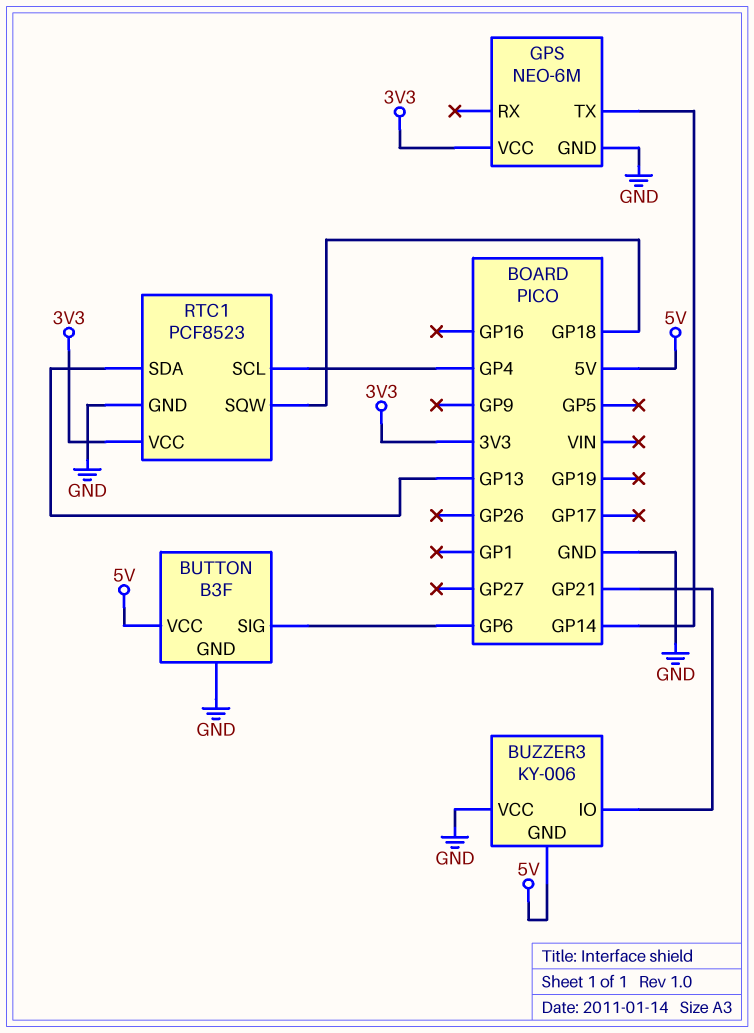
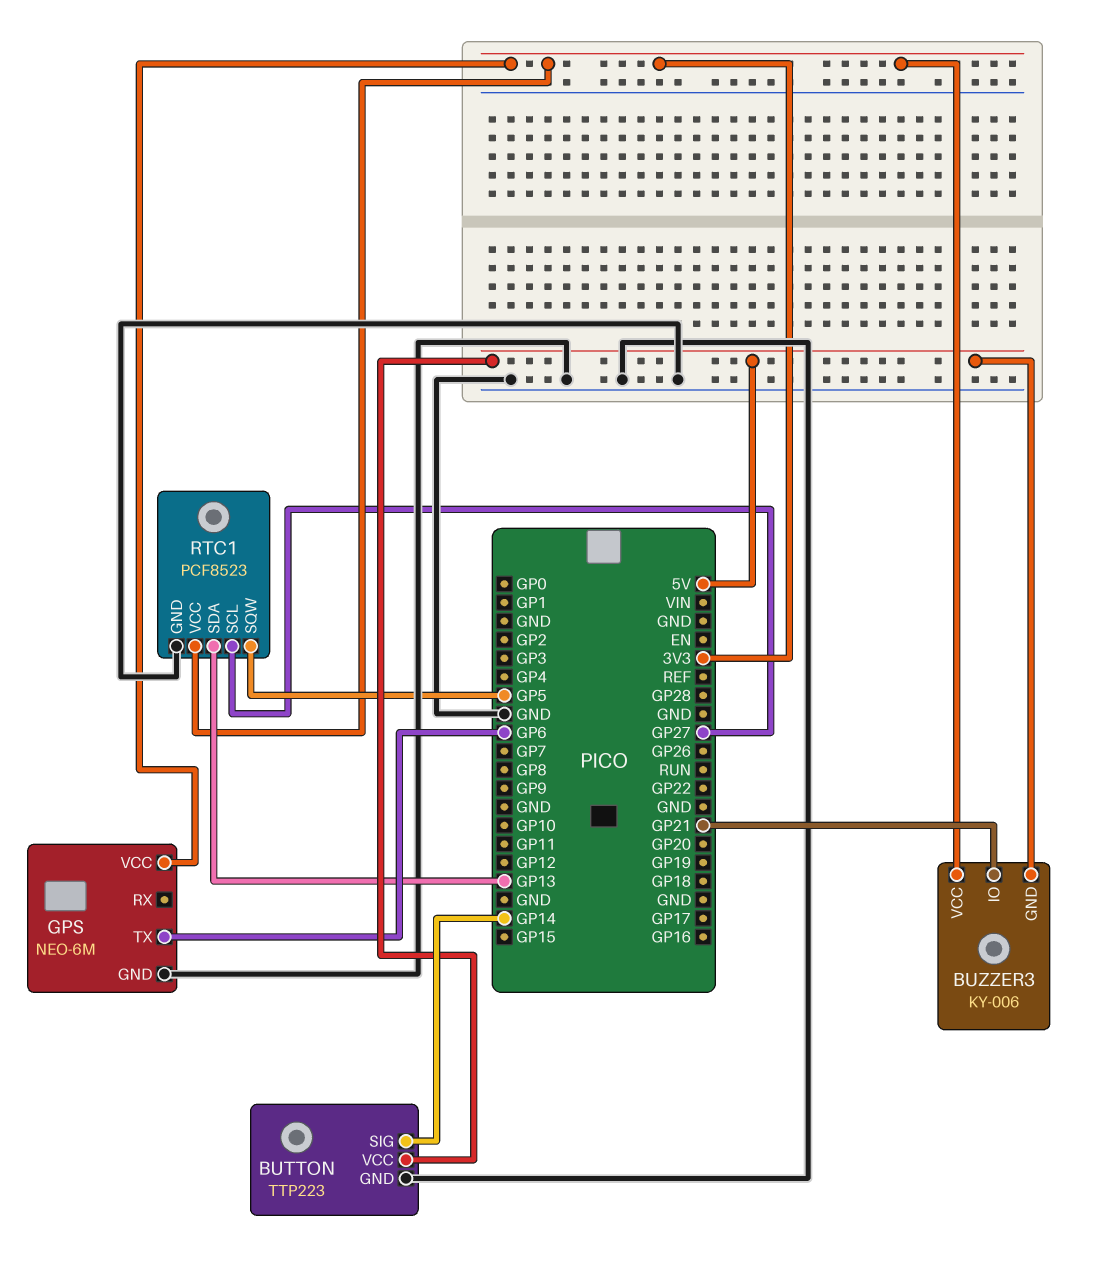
BUTTON: B3F -> TTP223
BUTTON pin SIG: GP6 -> GP14
BUZZER3 pin VCC: GND -> 3V3
GPS pin TX: GP14 -> GP6
RTC1 pin SCL: GP4 -> GP27
RTC1 pin SQW: GP18 -> GP5

